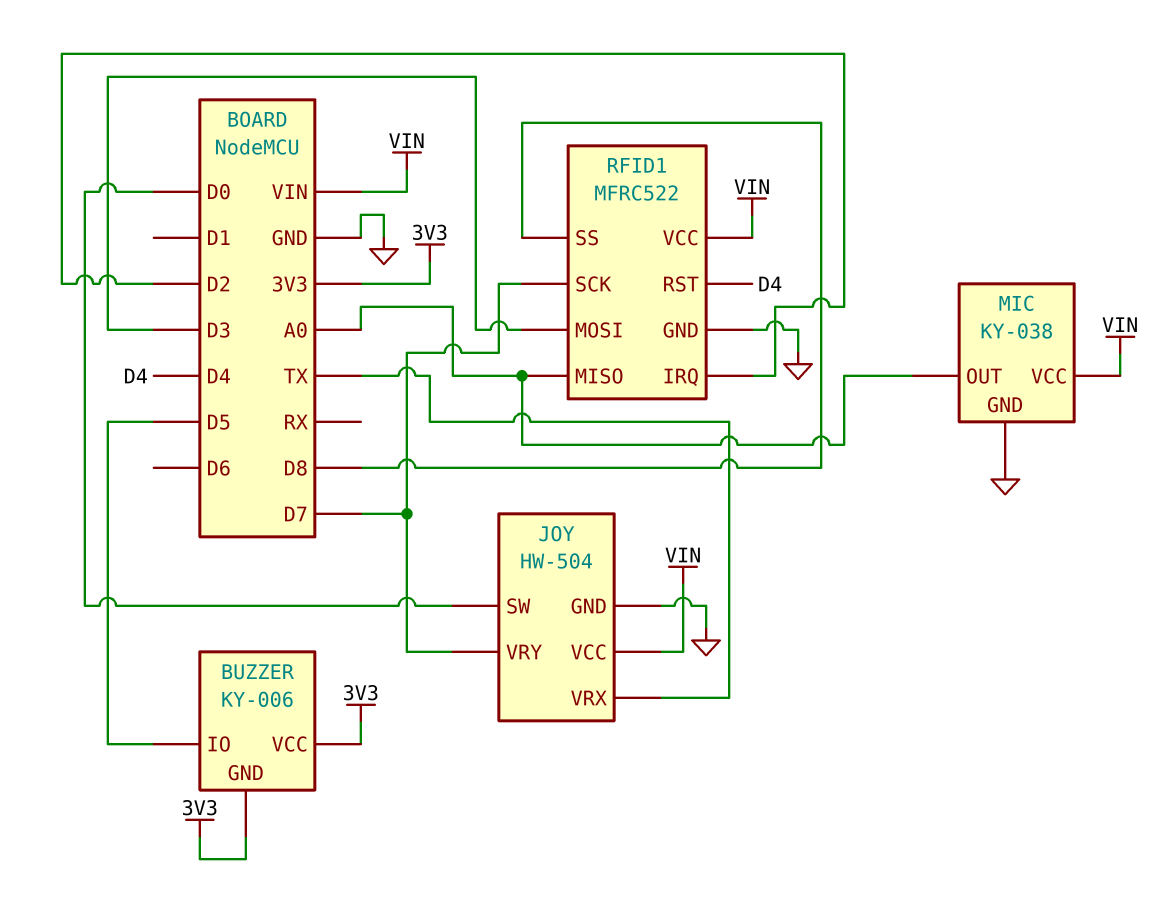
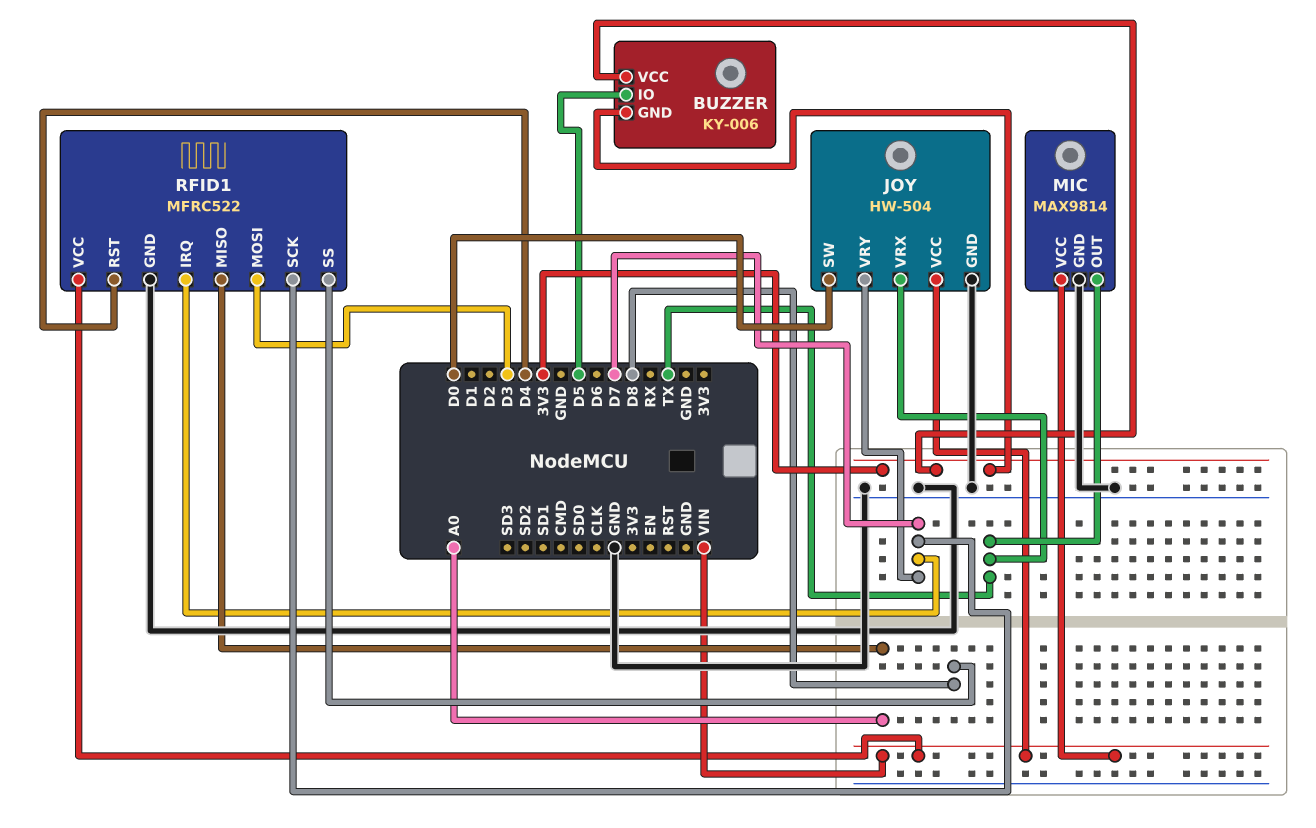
MIC: KY-038 -> MAX9814
MIC pin OUT: A0 -> TX
RFID1 pin IRQ: D2 -> D7

